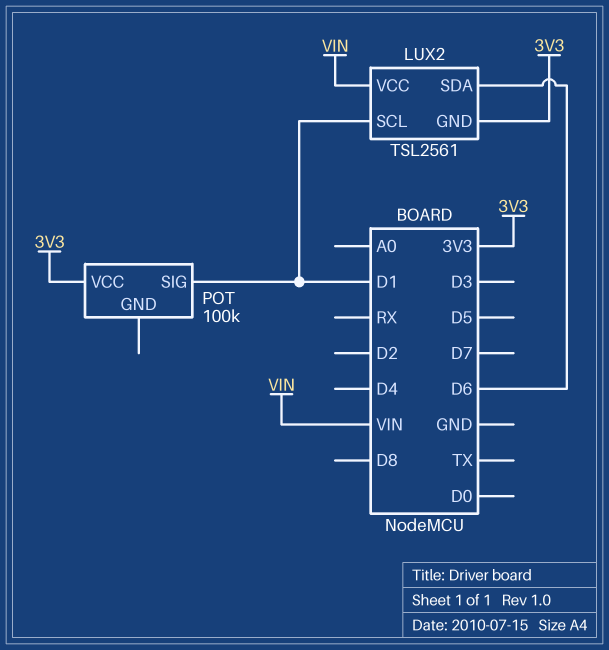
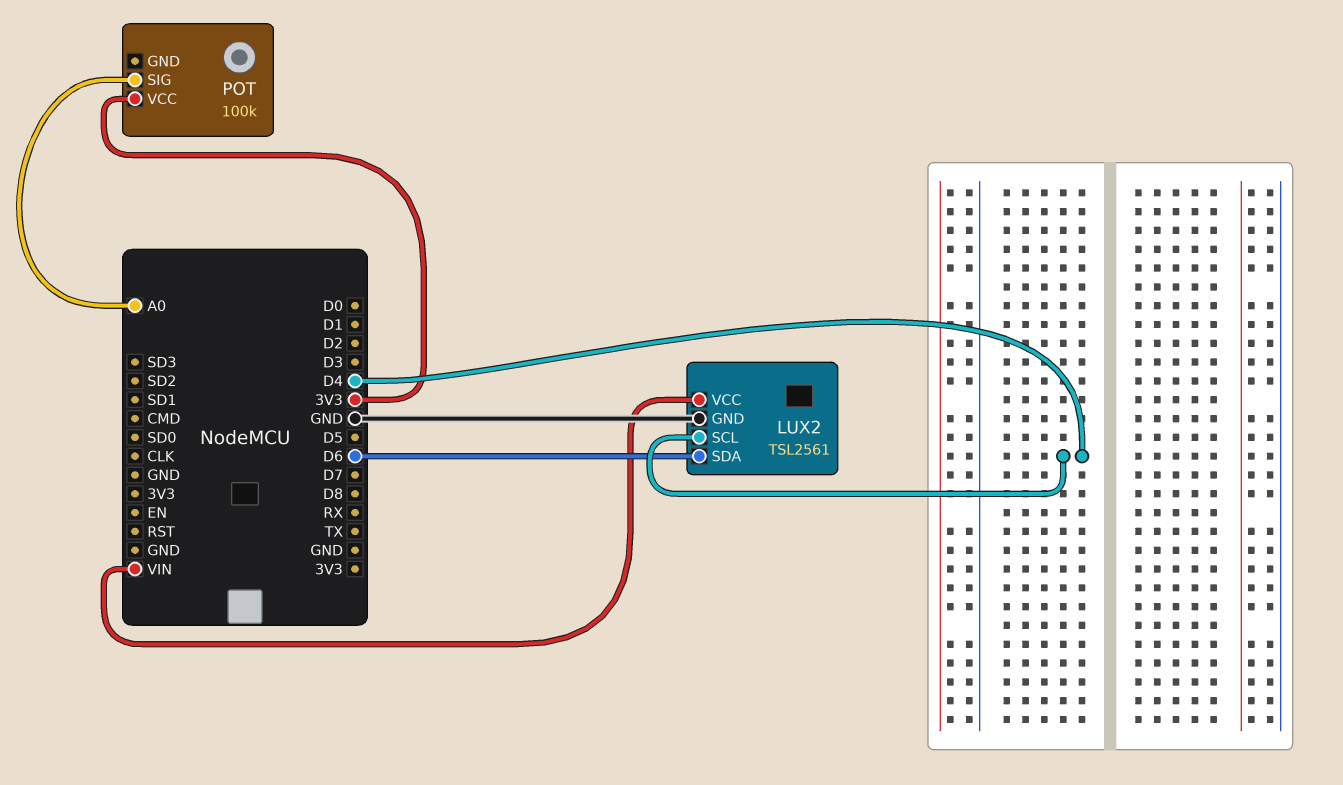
LUX2 pin GND: 3V3 -> GND
LUX2 pin SCL: D1 -> D4
POT pin SIG: D1 -> A0

